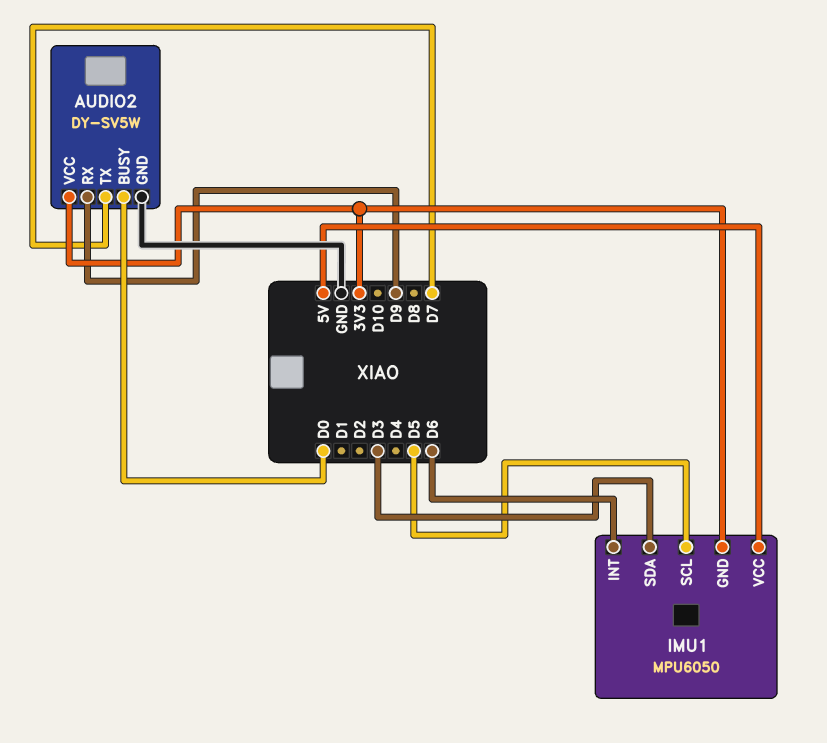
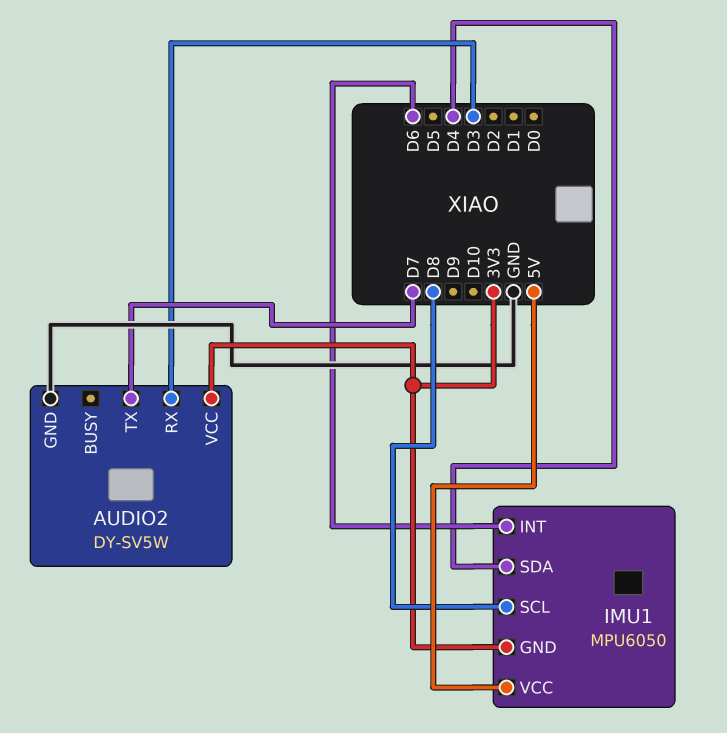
AUDIO2 pin BUSY: D0 -> none
AUDIO2 pin RX: D9 -> D3
IMU1 pin SCL: D5 -> D8
IMU1 pin SDA: D3 -> D4

